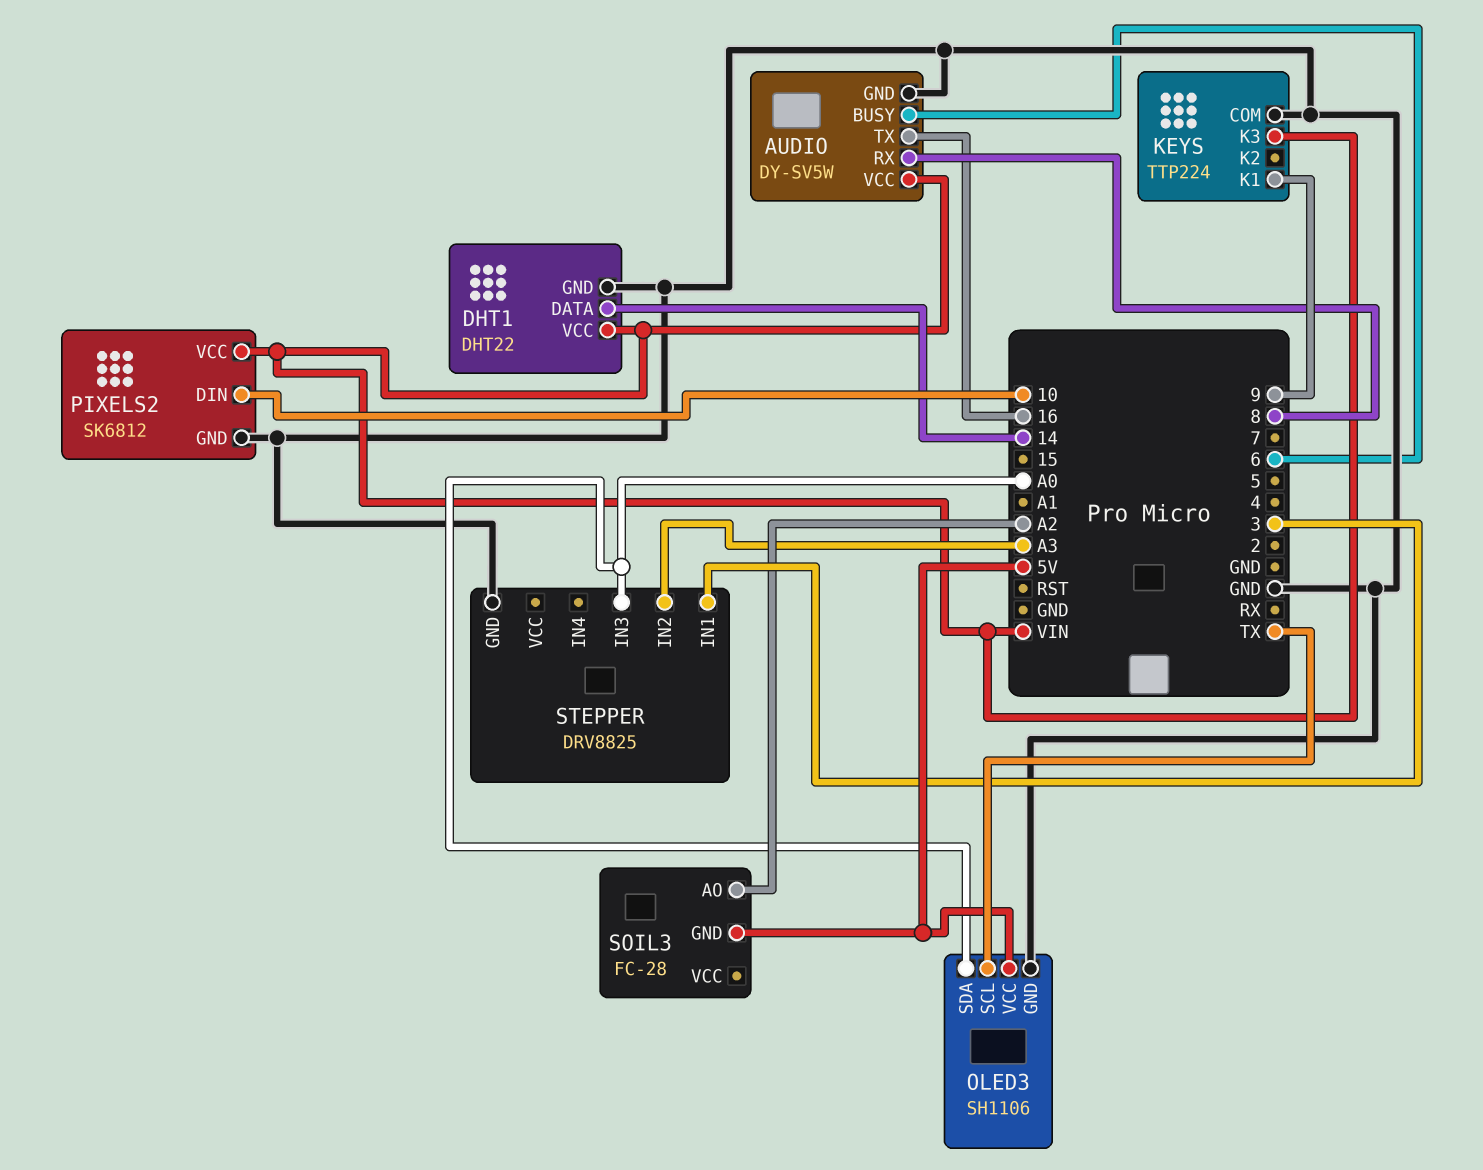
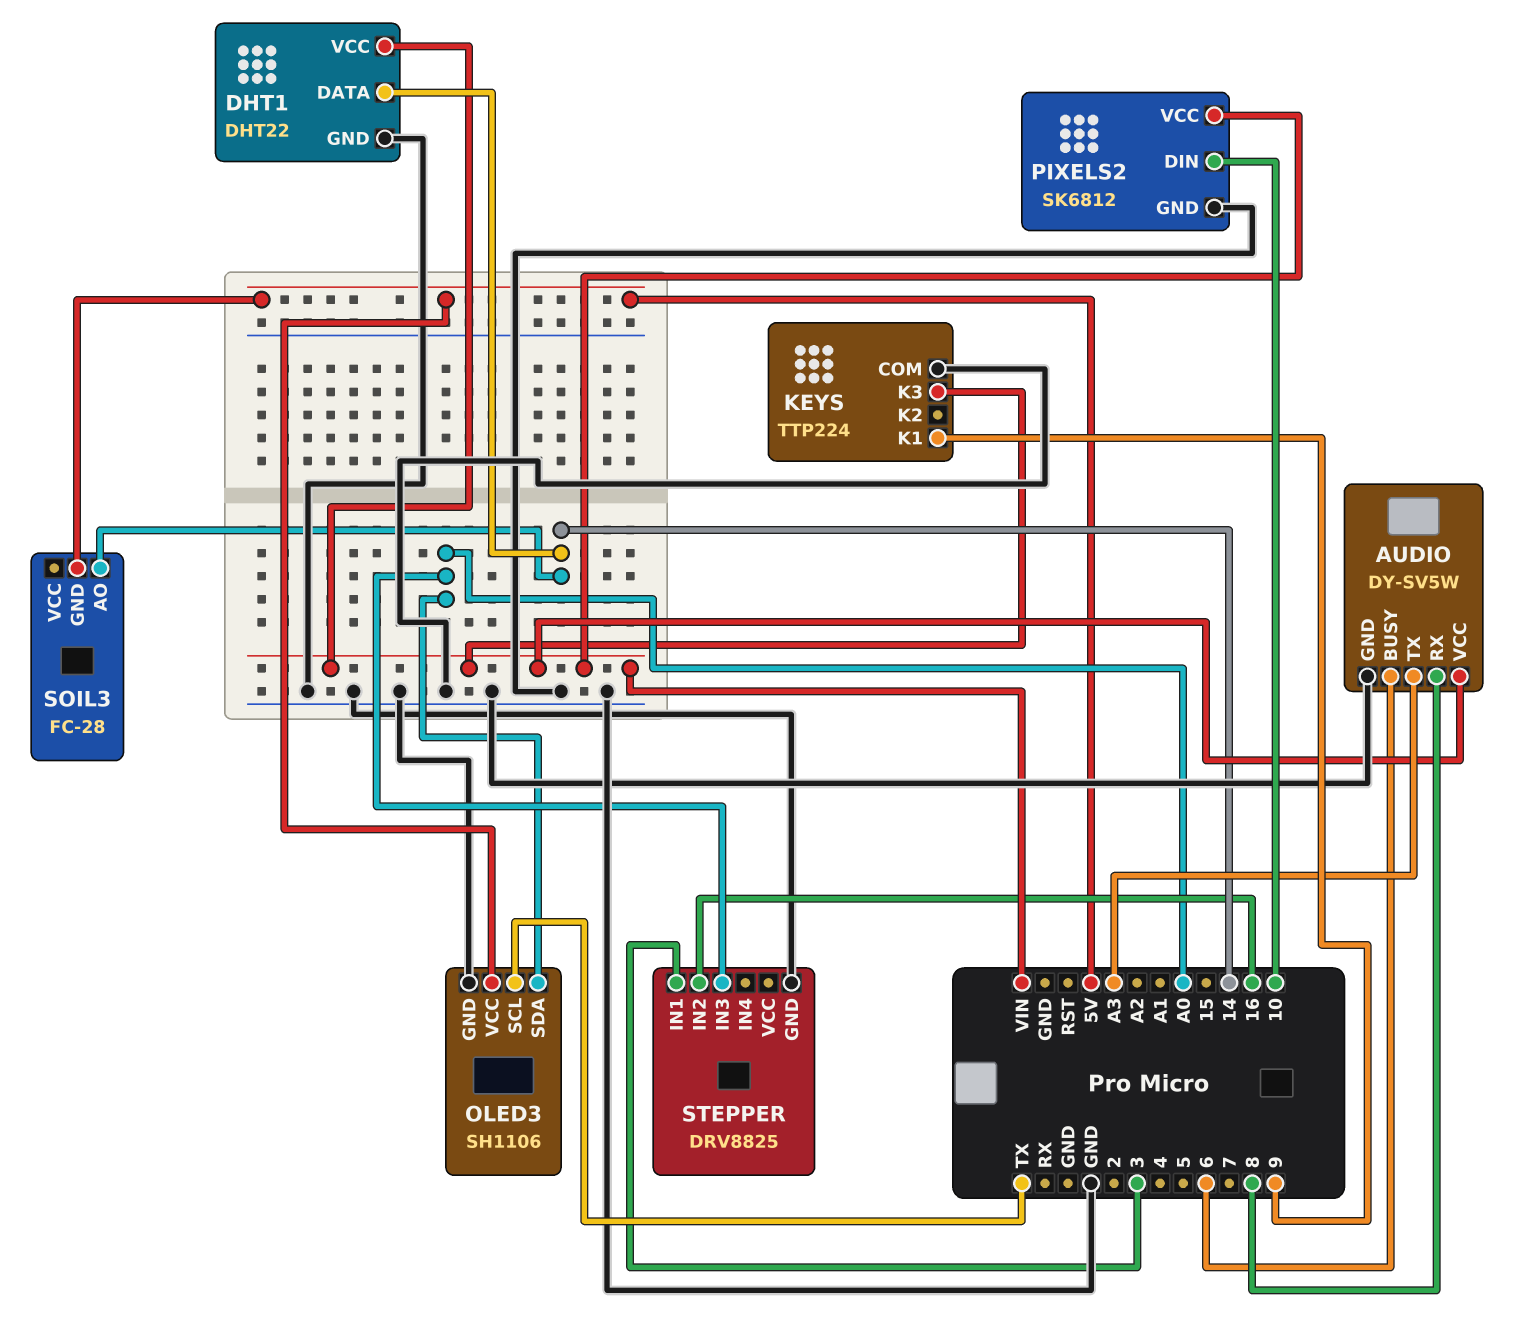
AUDIO pin TX: 16 -> A3
SOIL3 pin AO: A2 -> 14
STEPPER pin IN2: A3 -> 16

